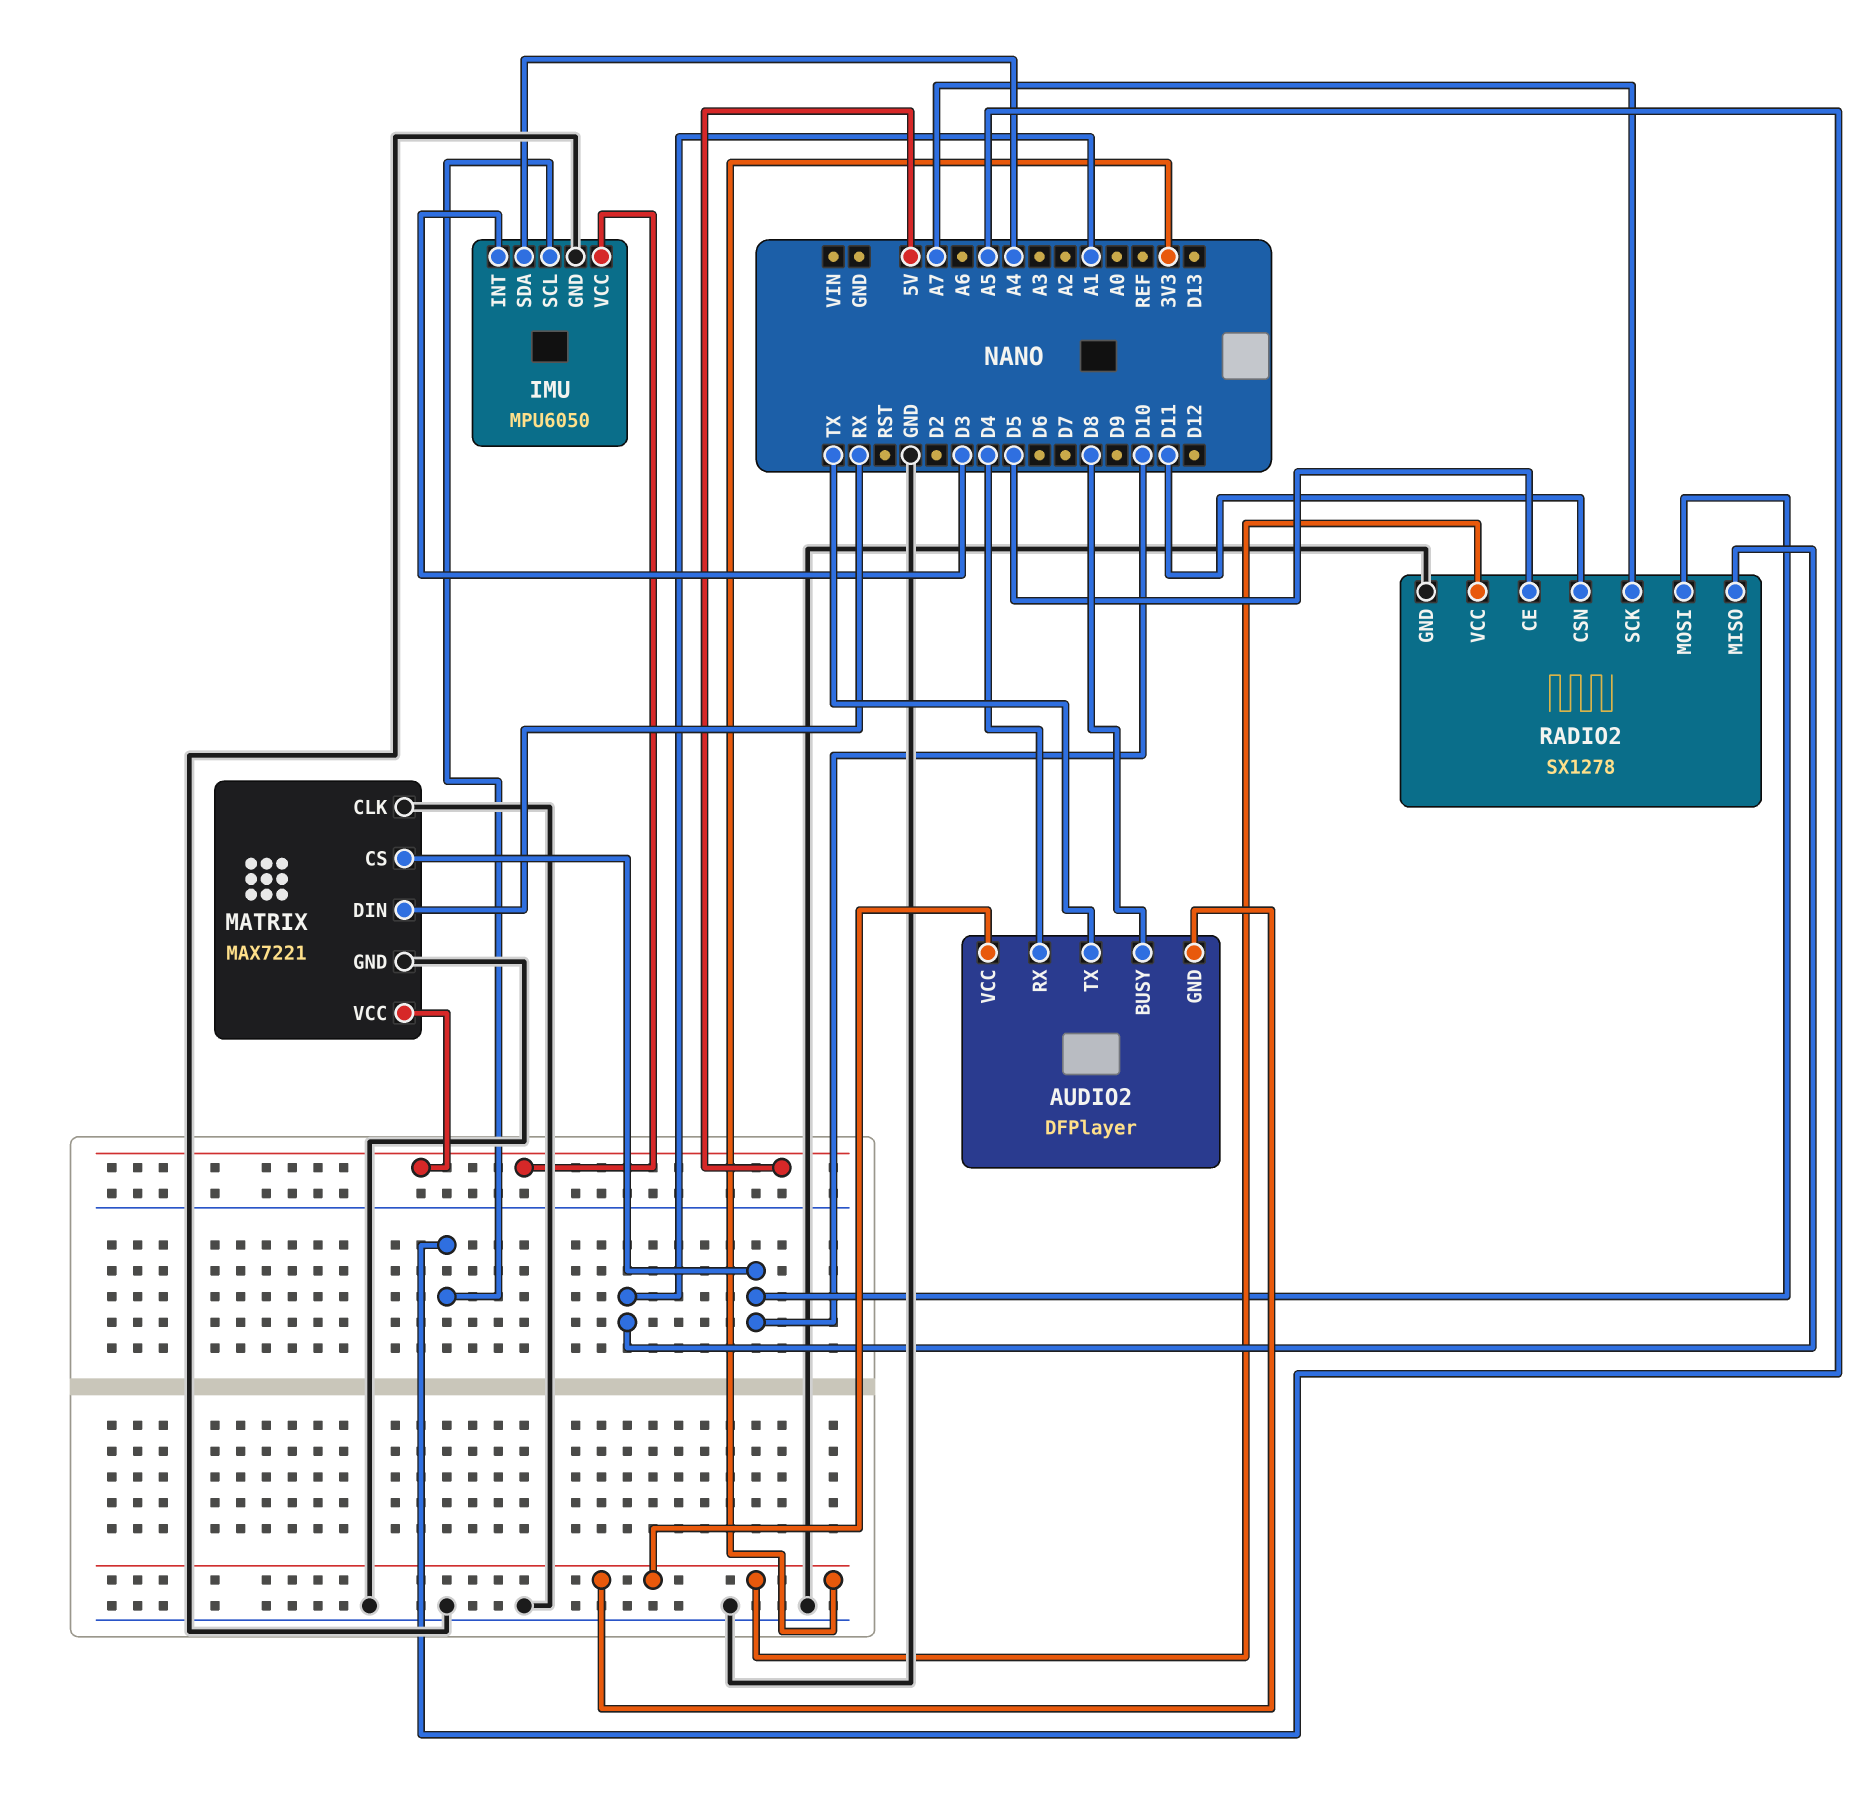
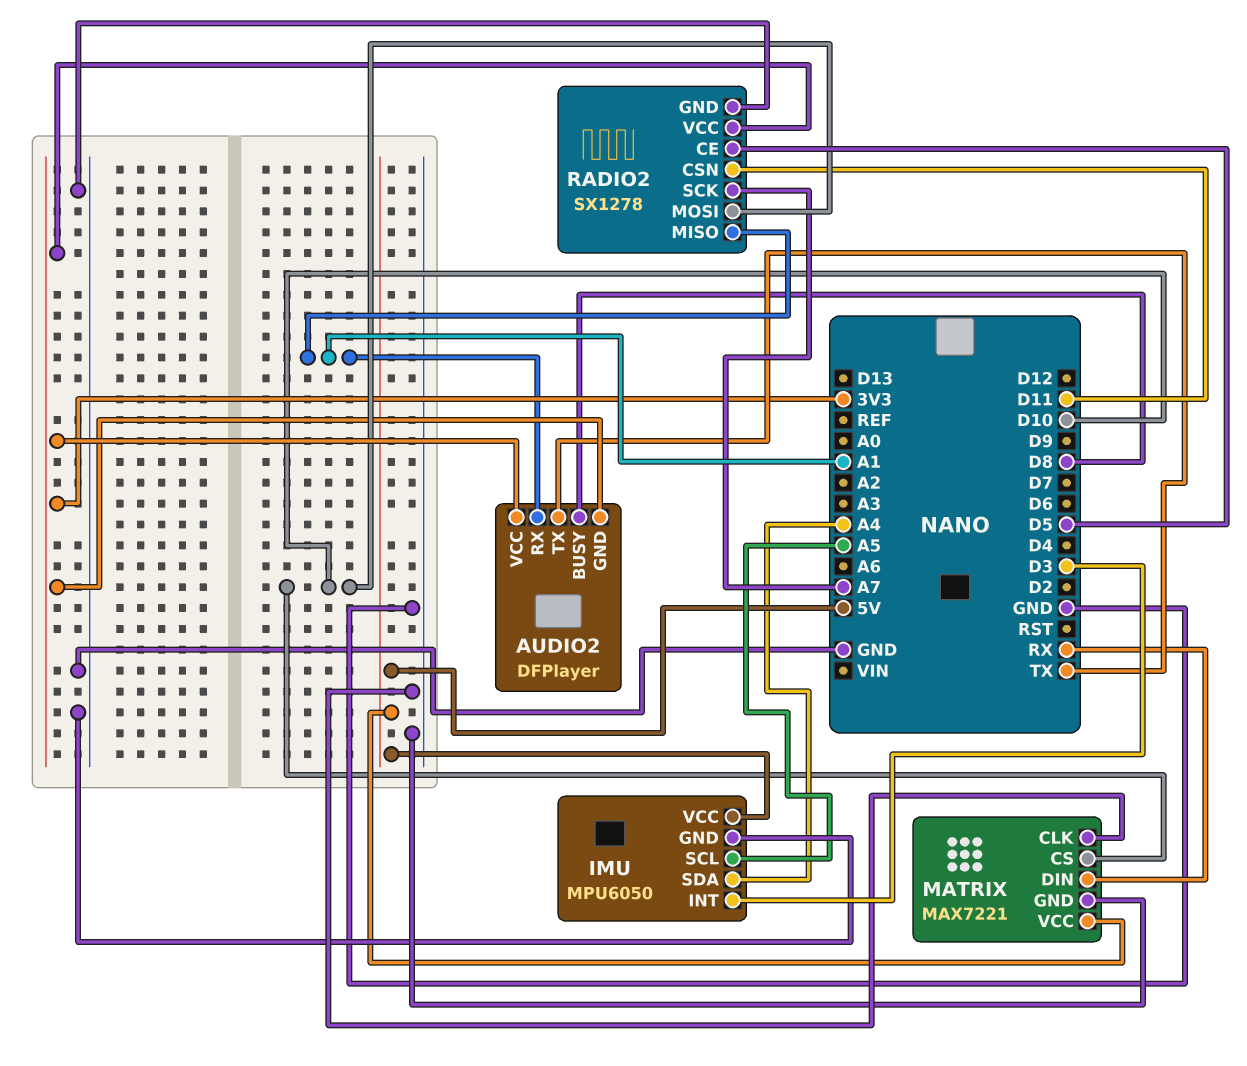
AUDIO2 pin RX: D4 -> A1

